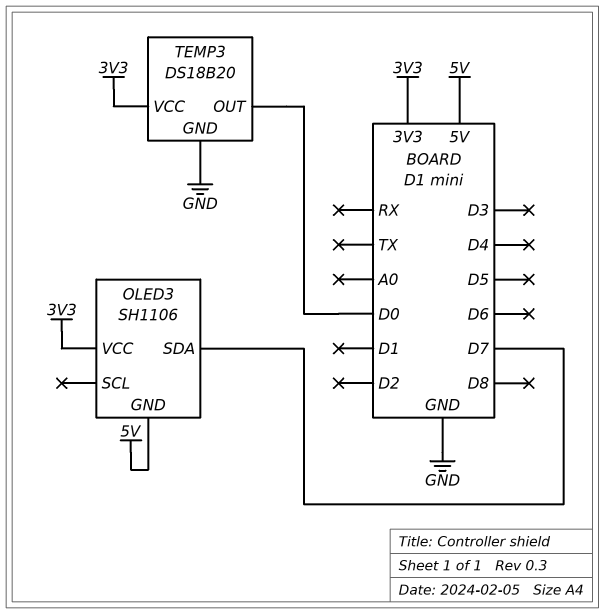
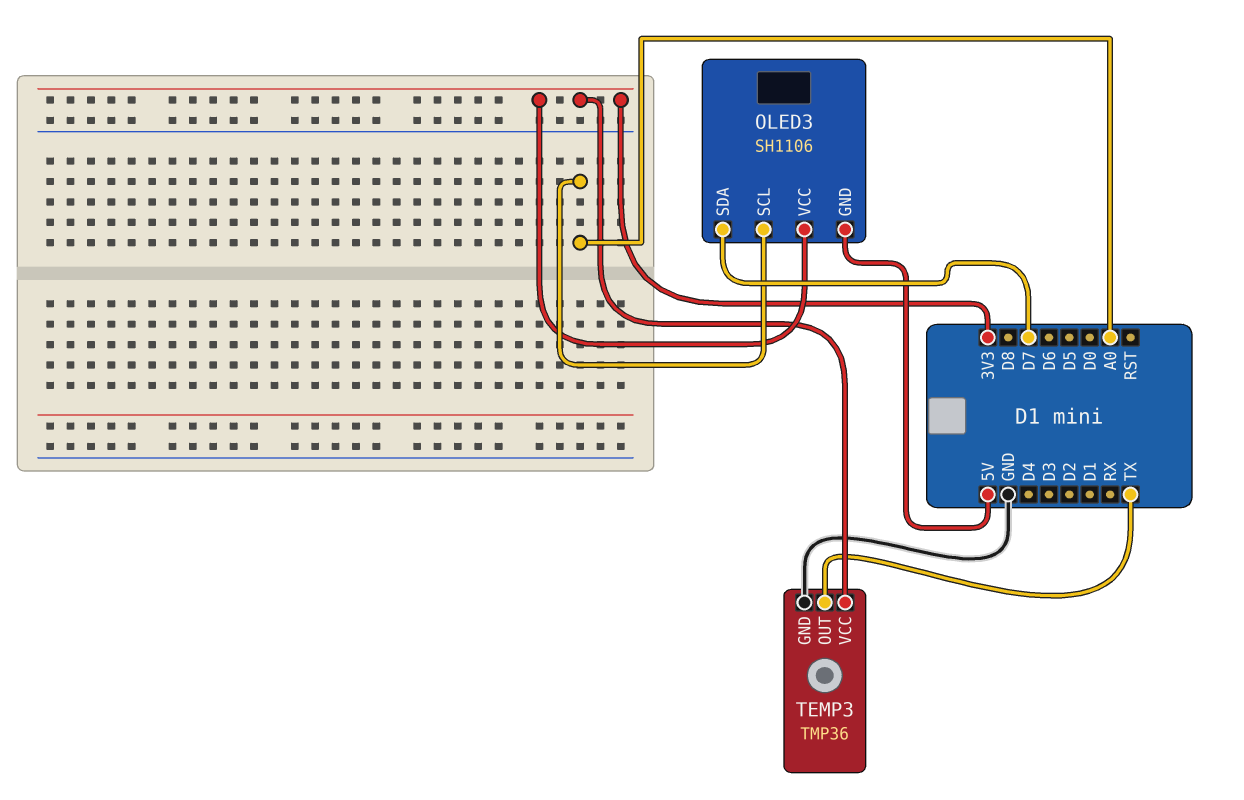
OLED3 pin SCL: none -> A0
TEMP3: DS18B20 -> TMP36
TEMP3 pin OUT: D0 -> TX

